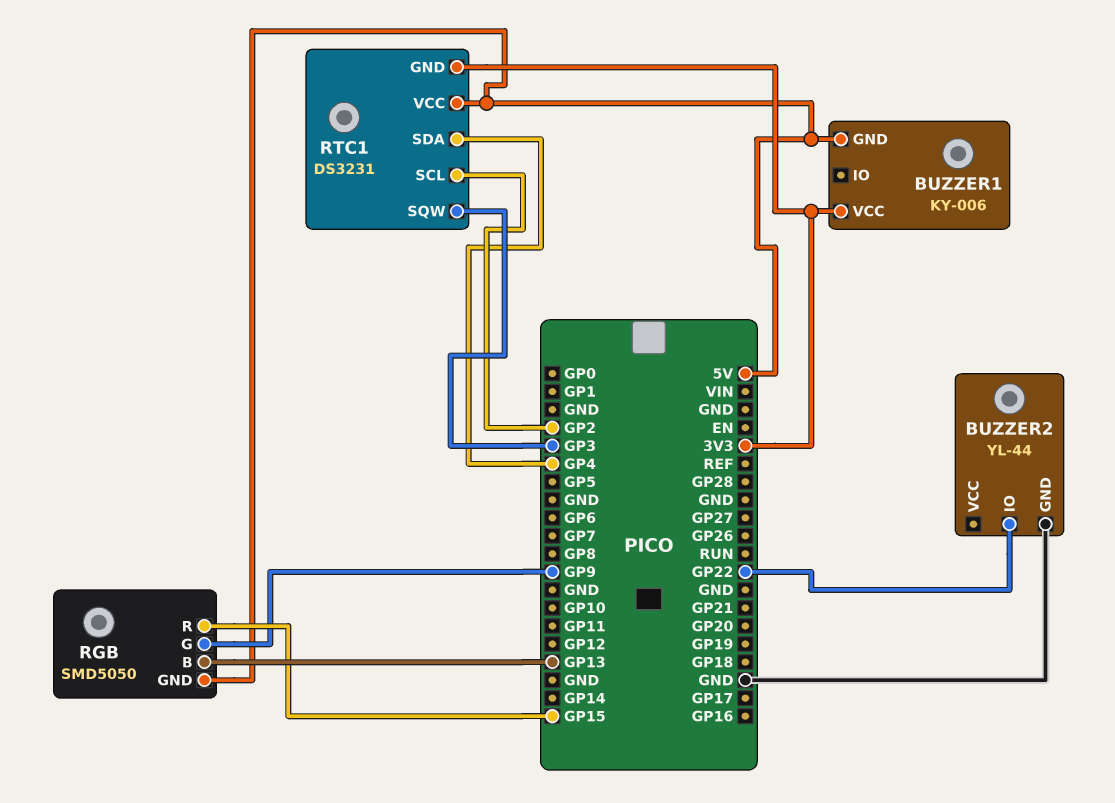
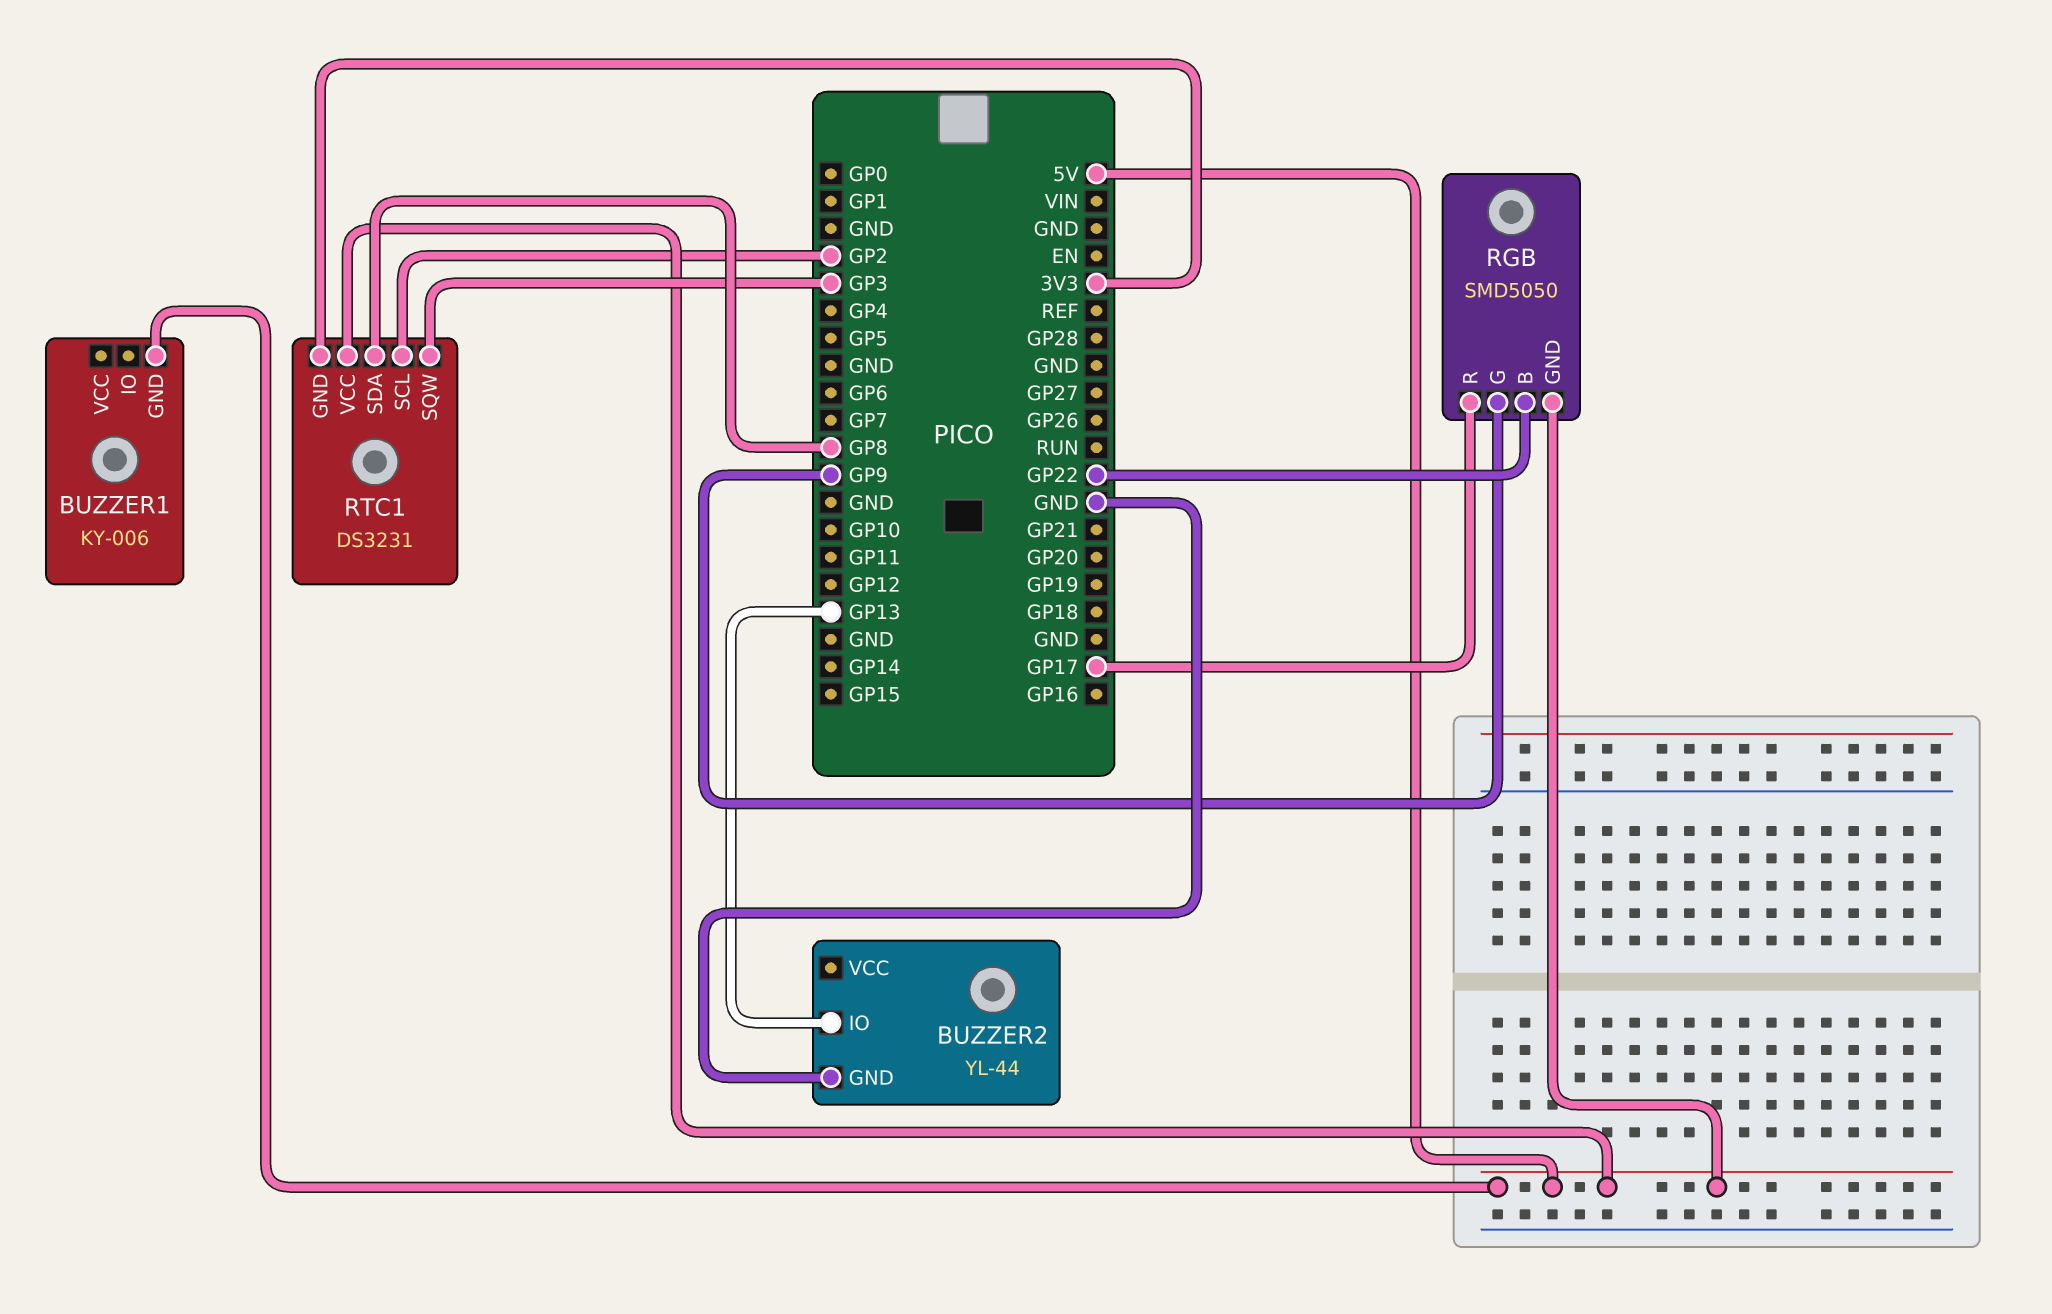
BUZZER1 pin VCC: 3V3 -> none
BUZZER2 pin IO: GP22 -> GP13
RGB pin B: GP13 -> GP22
RGB pin R: GP15 -> GP17
RTC1 pin SDA: GP4 -> GP8

